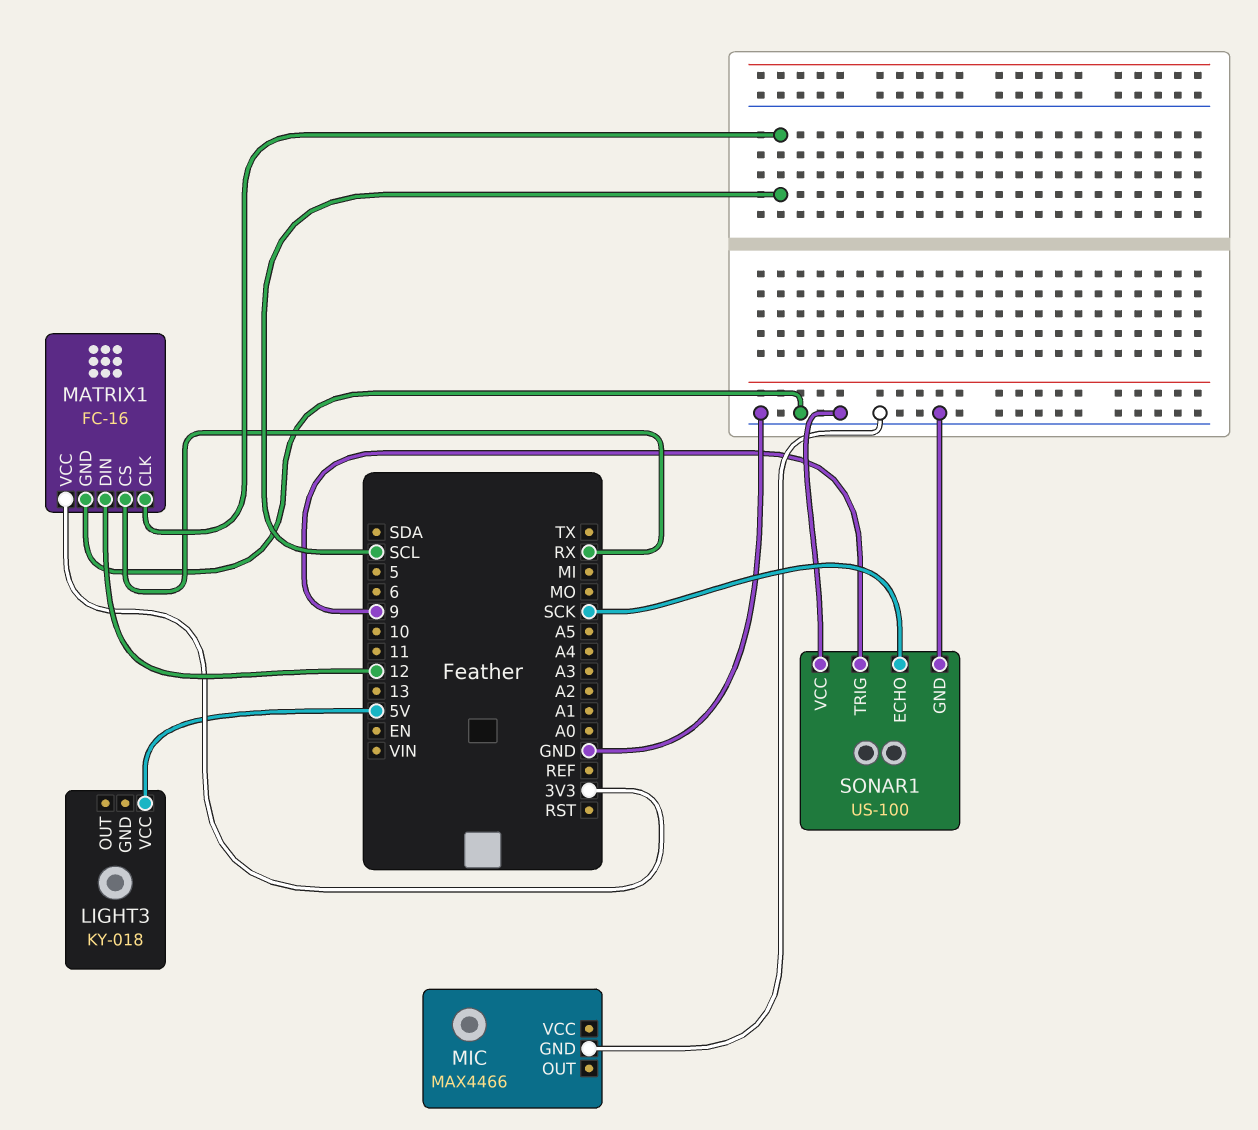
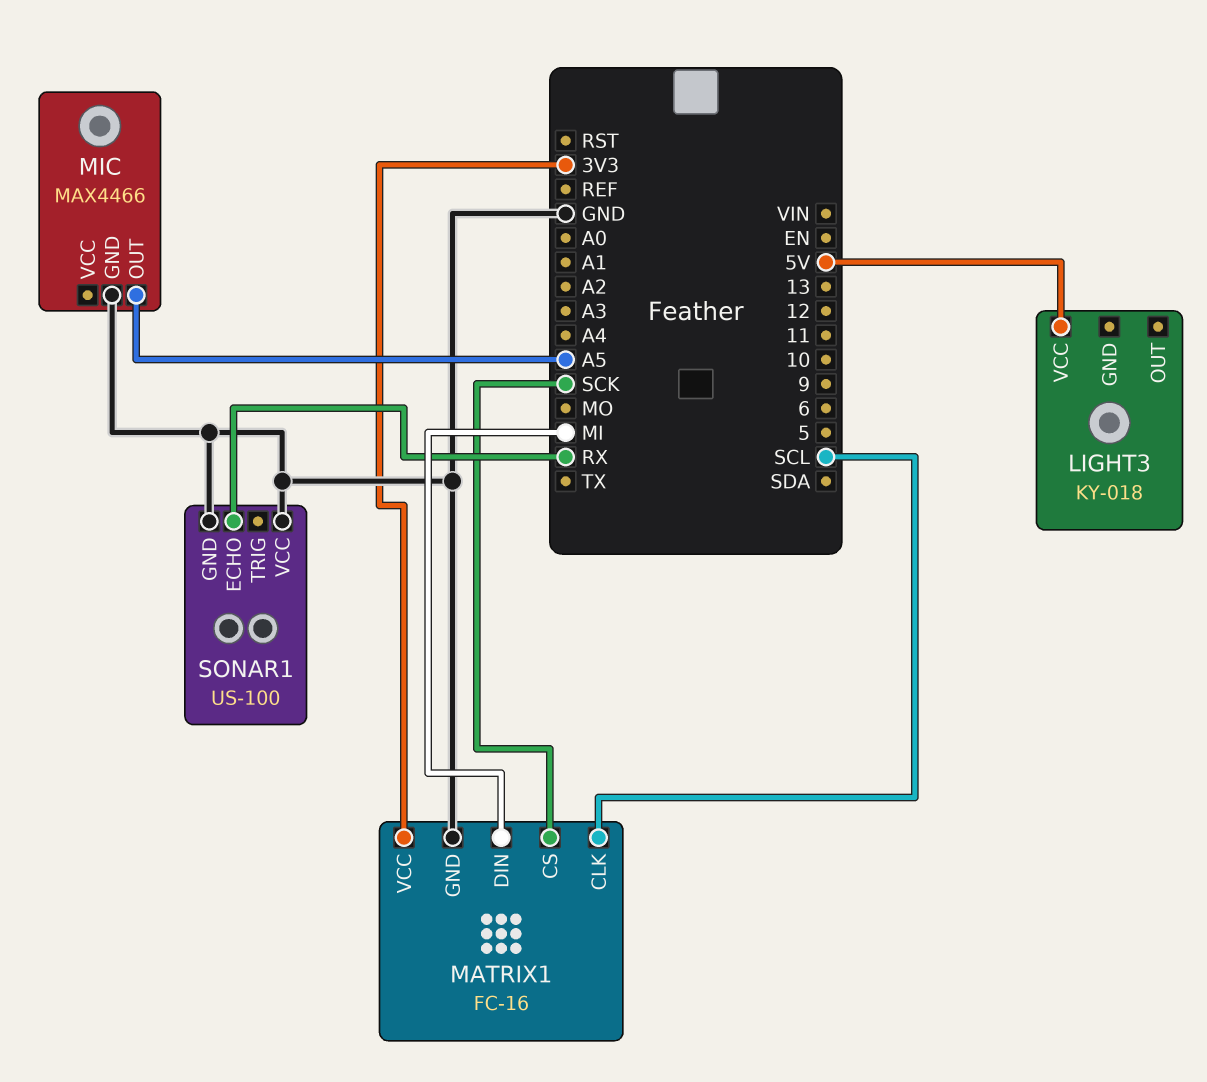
MATRIX1 pin CS: RX -> SCK
MATRIX1 pin DIN: 12 -> MI
MIC pin OUT: none -> A5
SONAR1 pin ECHO: SCK -> RX
SONAR1 pin TRIG: 9 -> none

